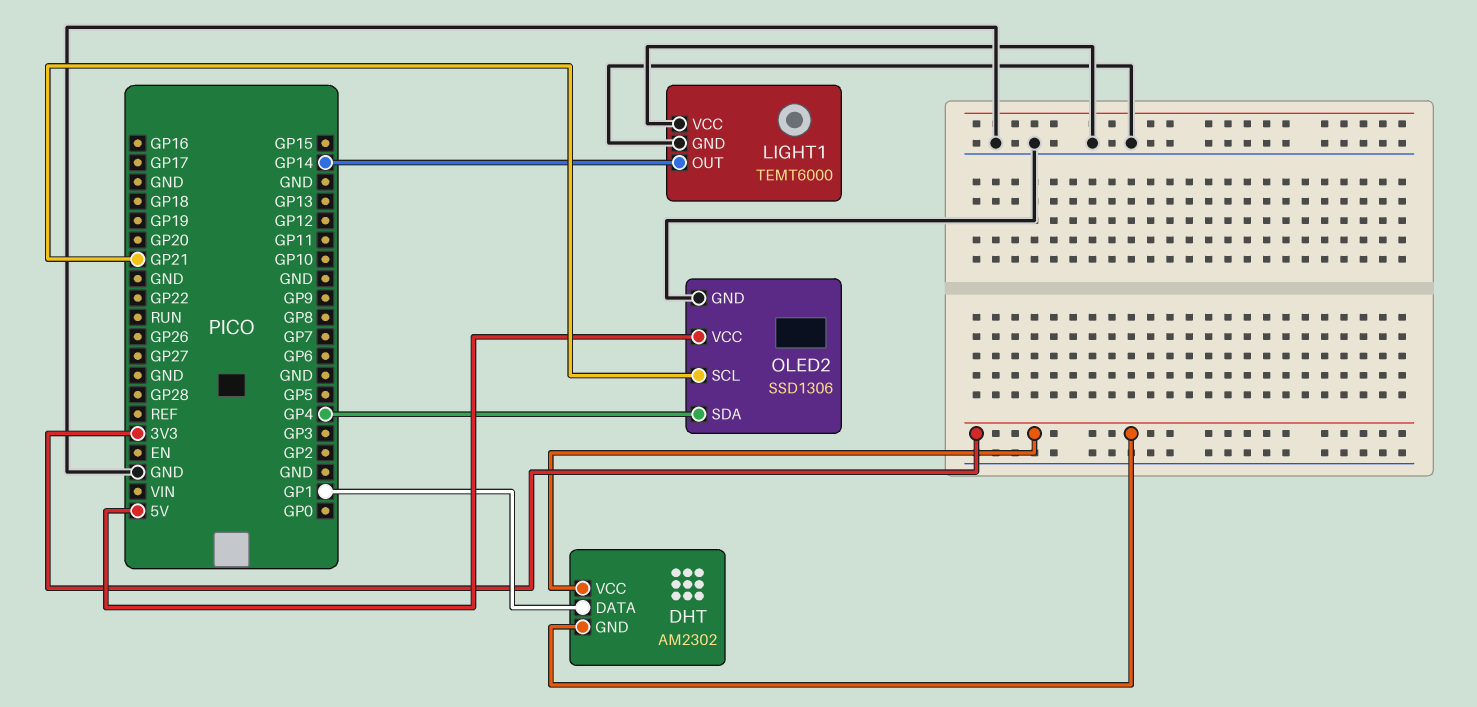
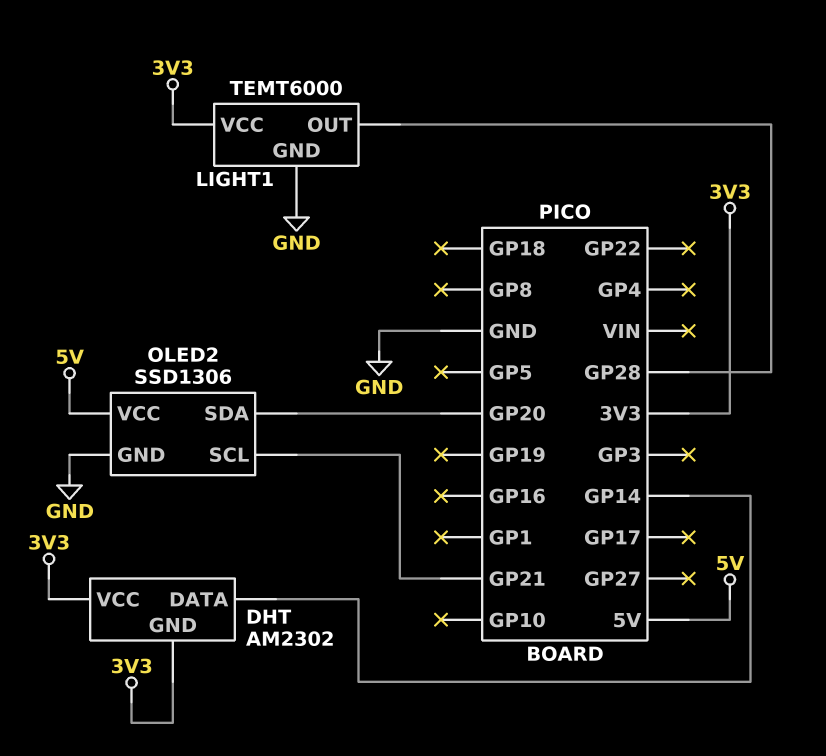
DHT pin DATA: GP1 -> GP14
LIGHT1 pin OUT: GP14 -> GP28
LIGHT1 pin VCC: GND -> 3V3
OLED2 pin SDA: GP4 -> GP20

